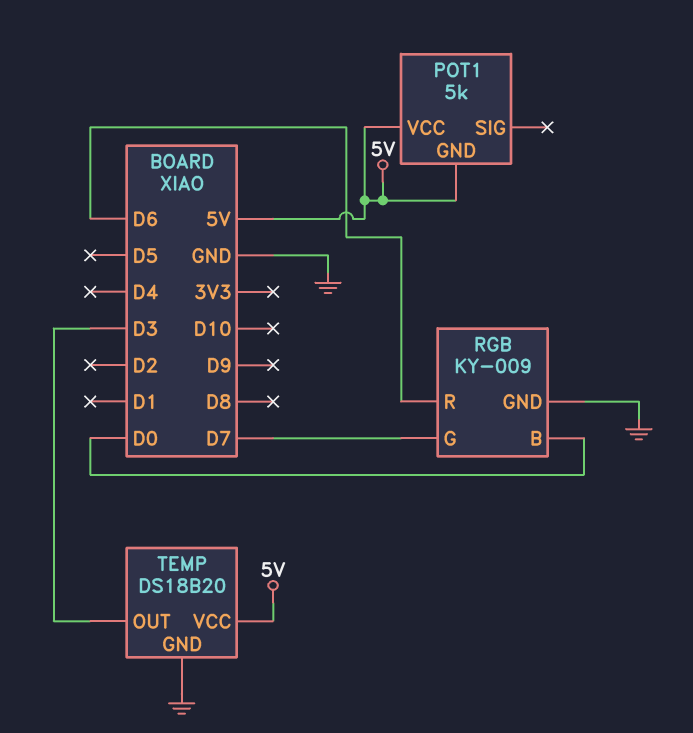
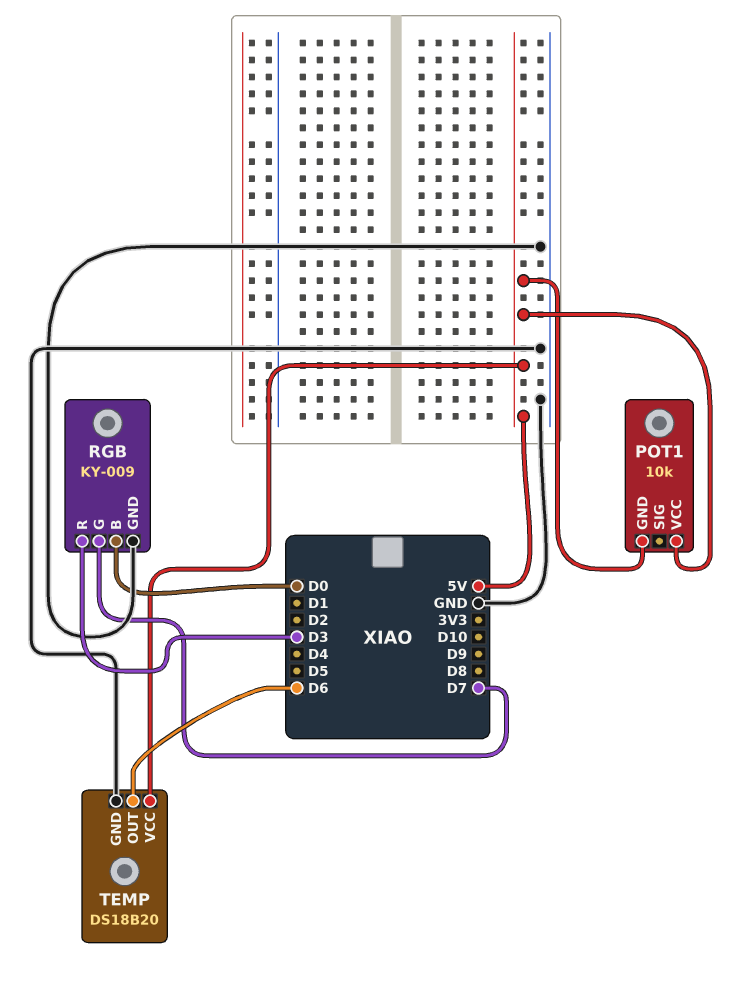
POT1: 5k -> 10k
RGB pin R: D6 -> D3
TEMP pin OUT: D3 -> D6

